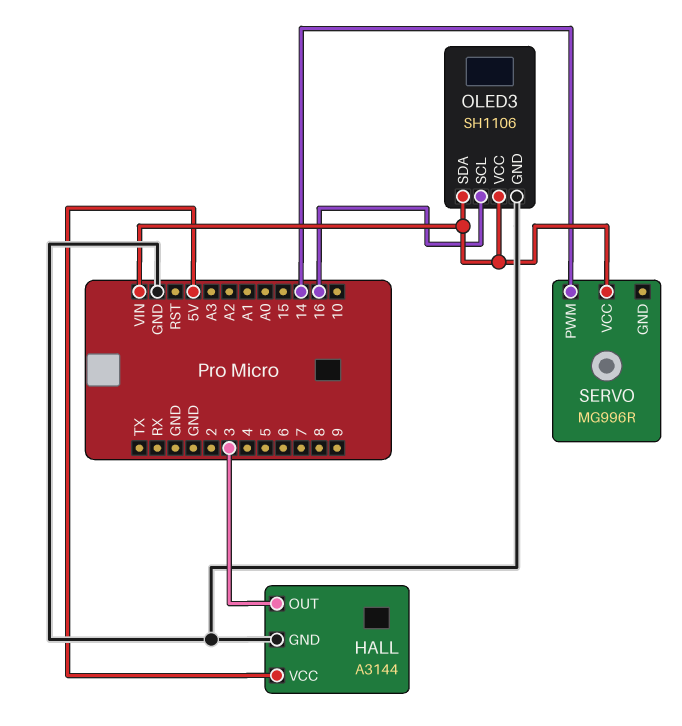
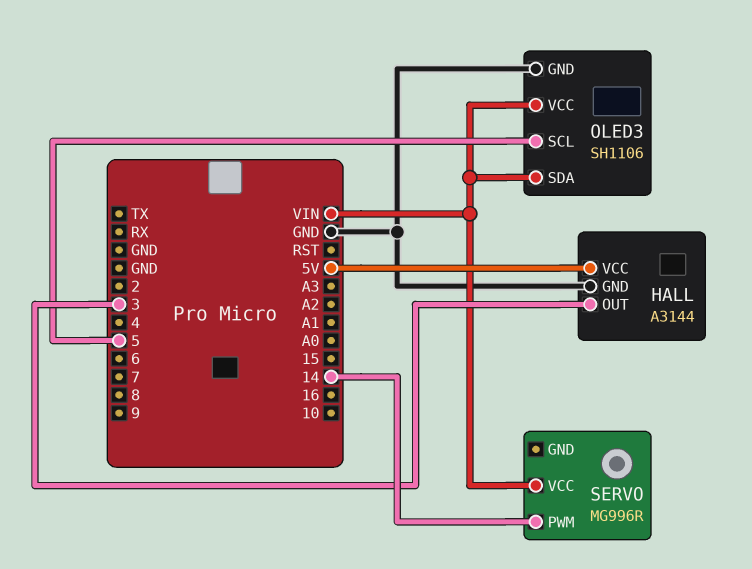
OLED3 pin SCL: 16 -> 5

